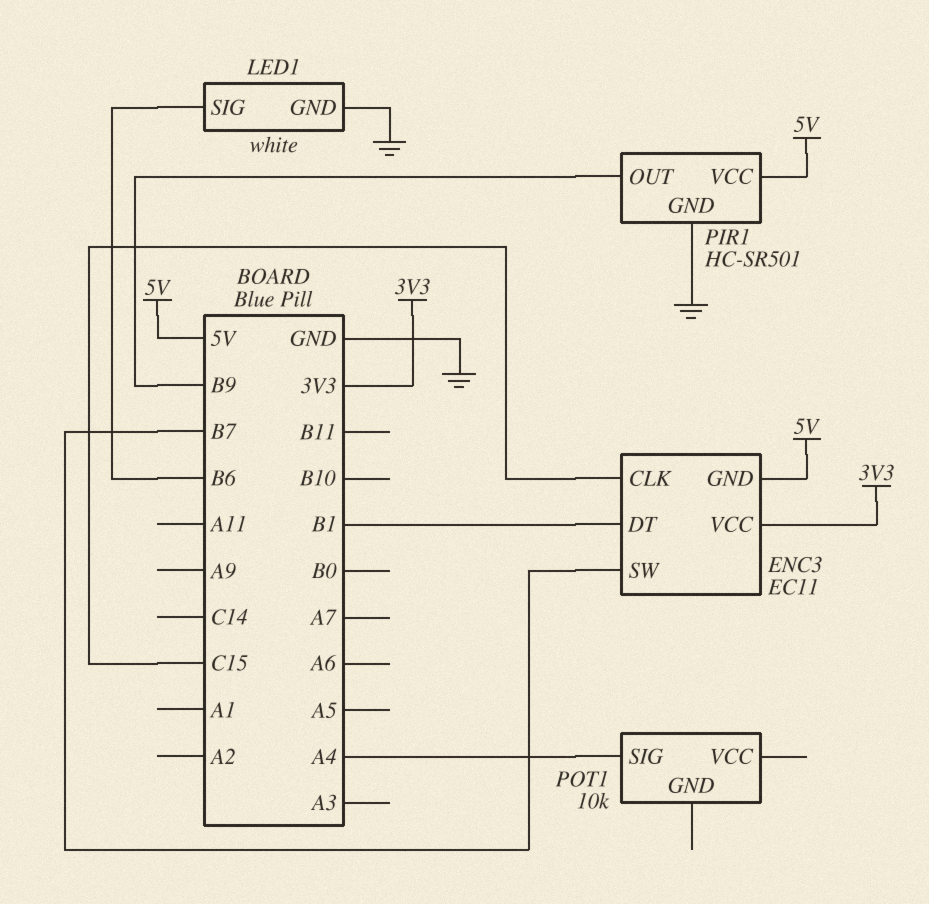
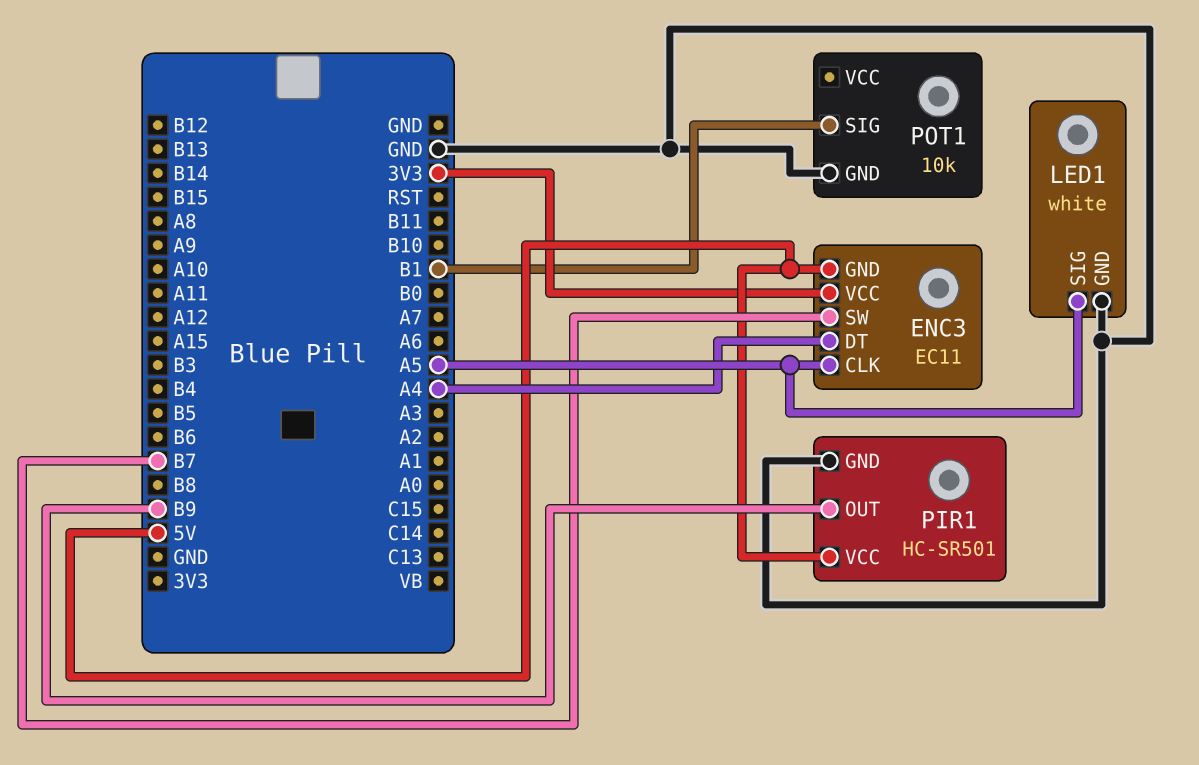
ENC3 pin CLK: C15 -> A5
ENC3 pin DT: B1 -> A4
LED1 pin SIG: B6 -> A5
POT1 pin GND: none -> GND
POT1 pin SIG: A4 -> B1

